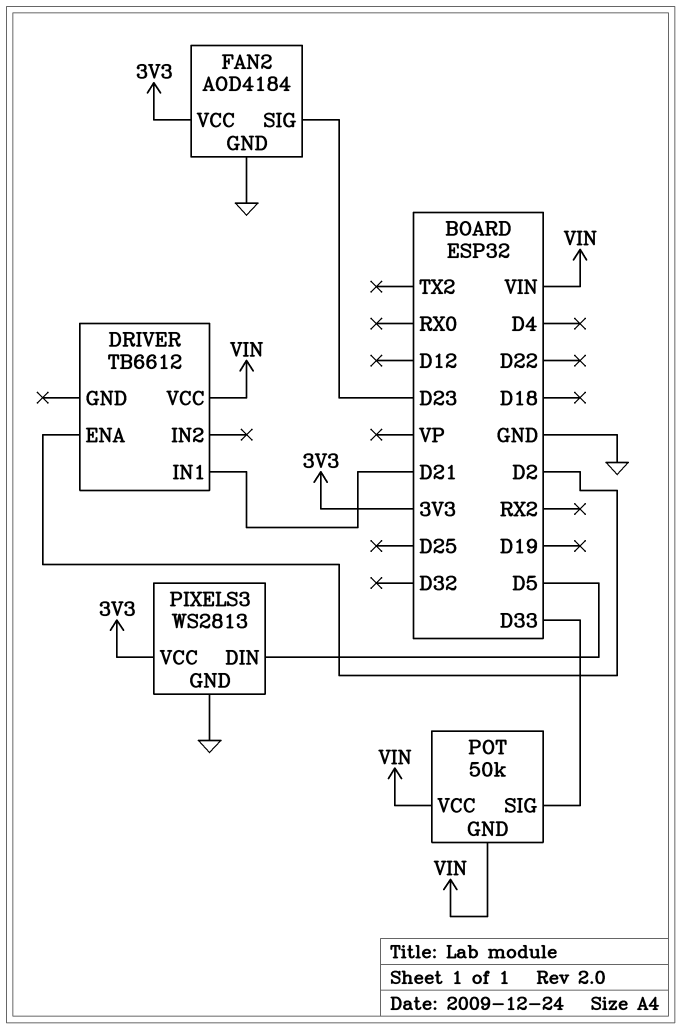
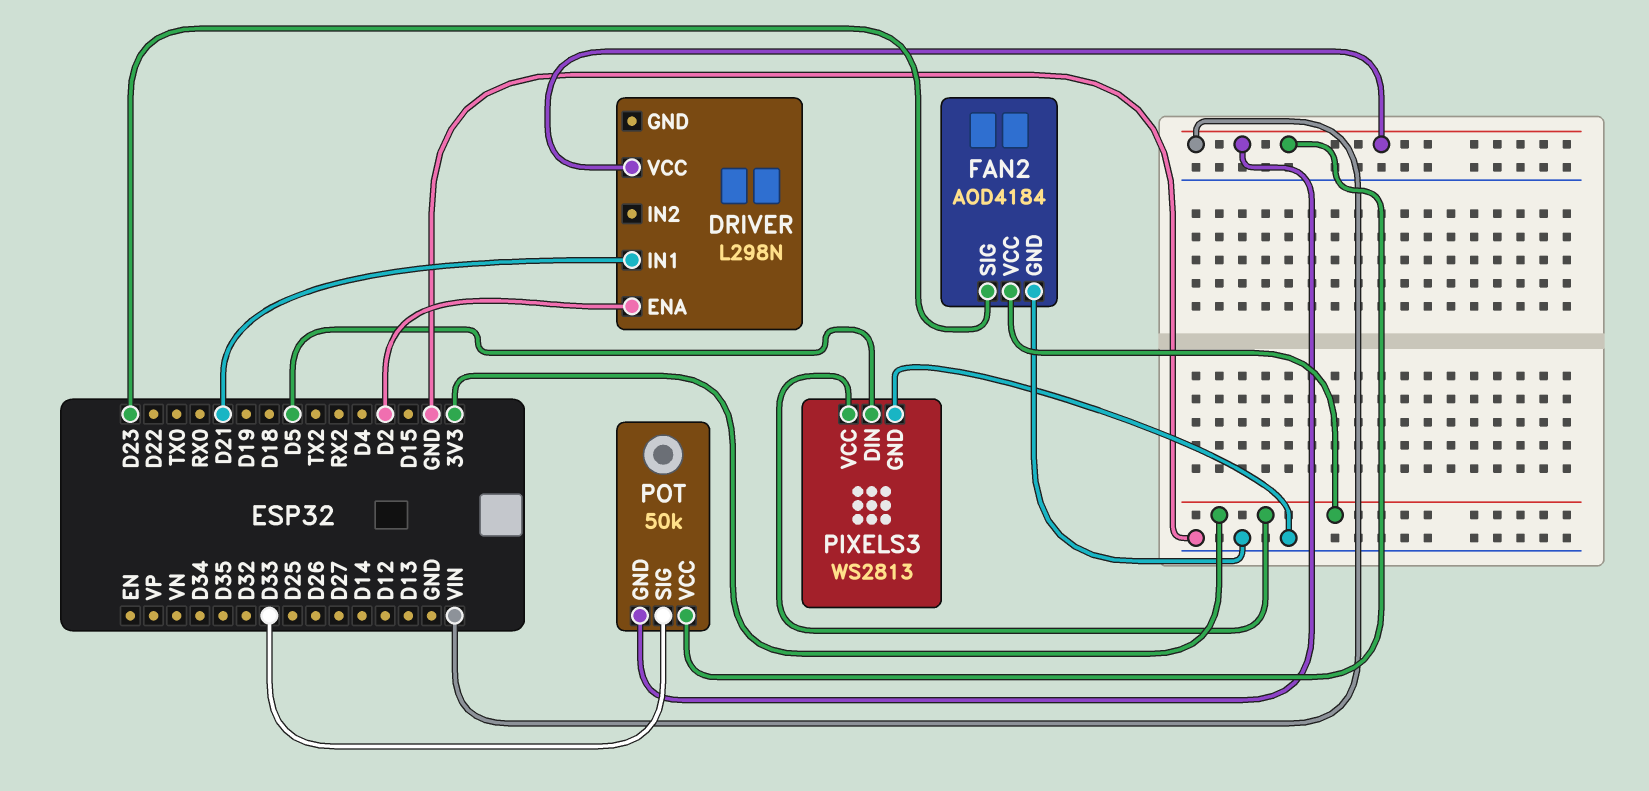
DRIVER: TB6612 -> L298N

